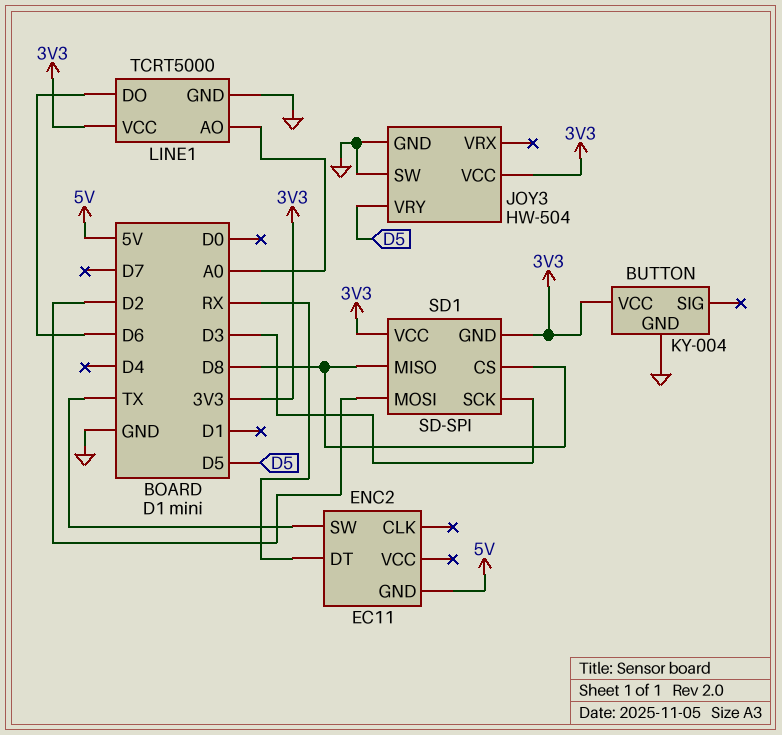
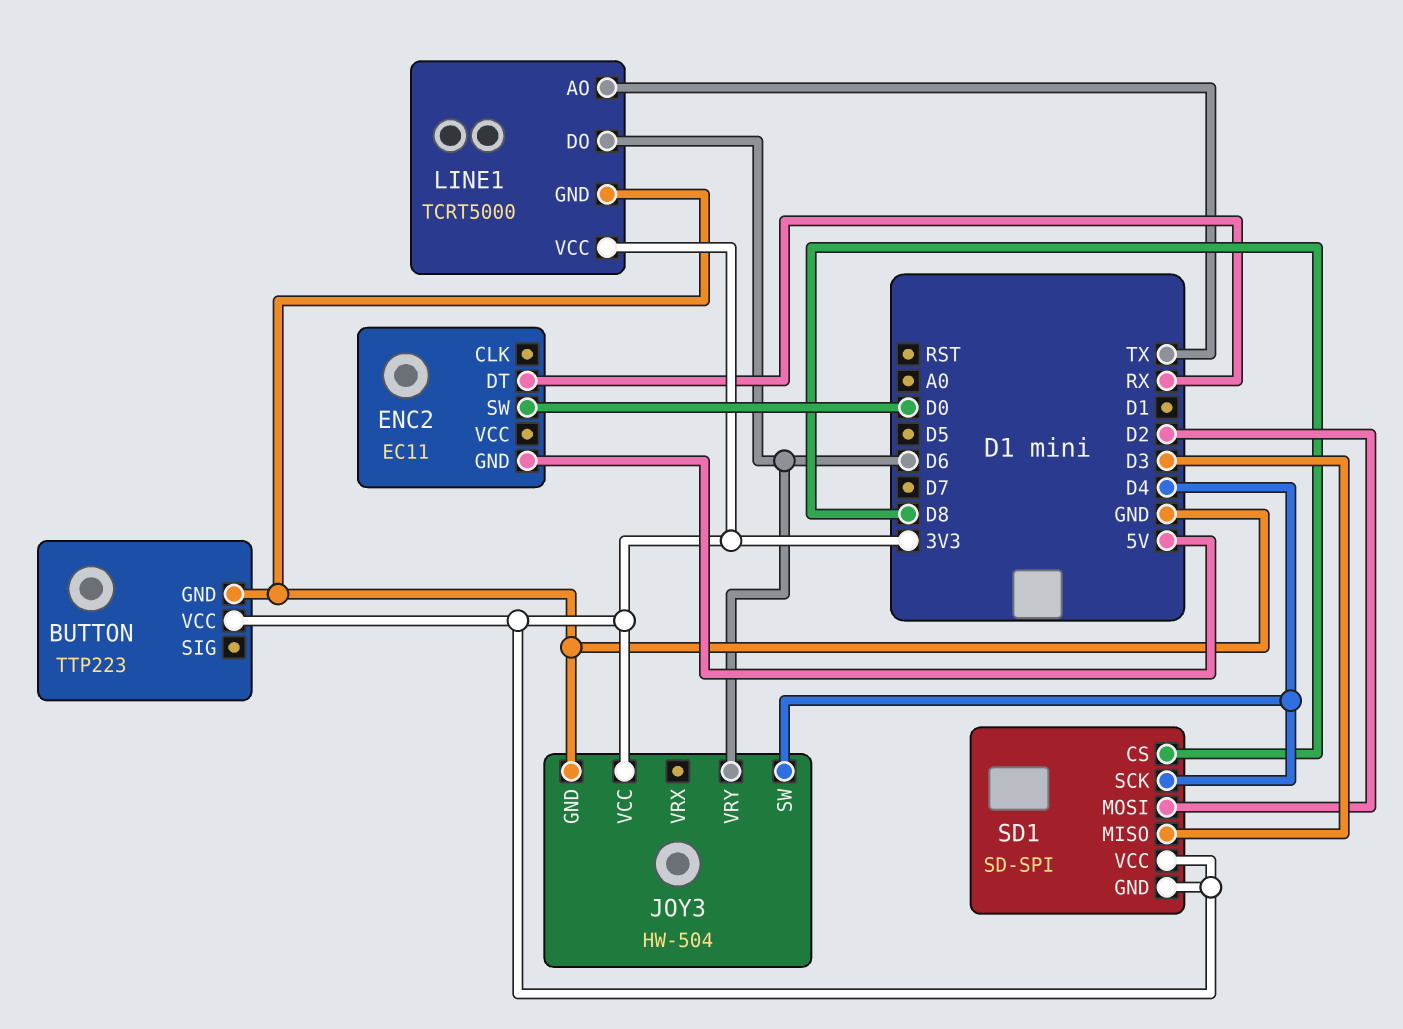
BUTTON: KY-004 -> TTP223
ENC2 pin SW: TX -> D0
JOY3 pin SW: GND -> D4
JOY3 pin VRY: D5 -> D6
LINE1 pin AO: A0 -> TX
SD1 pin MISO: D8 -> D3
SD1 pin SCK: D3 -> D4

